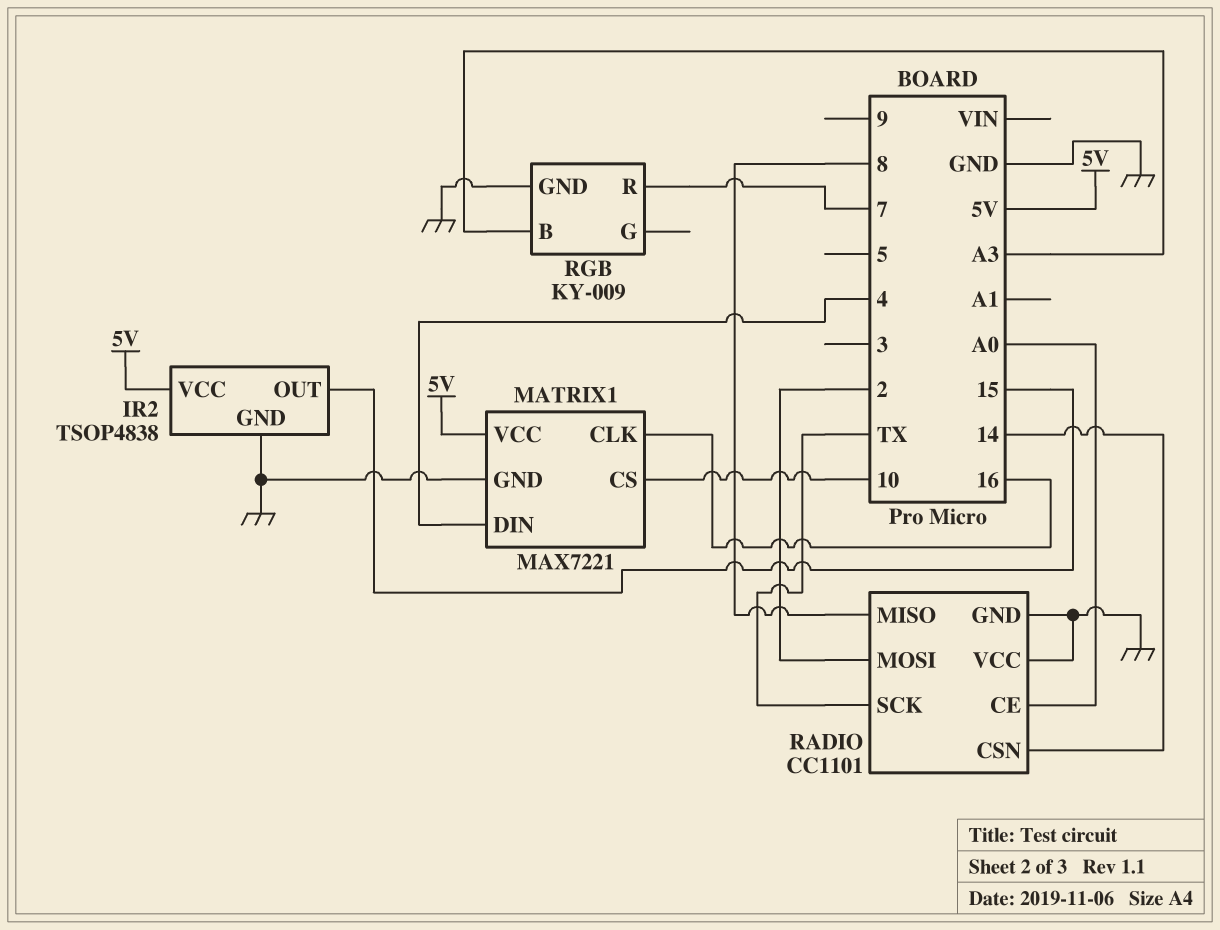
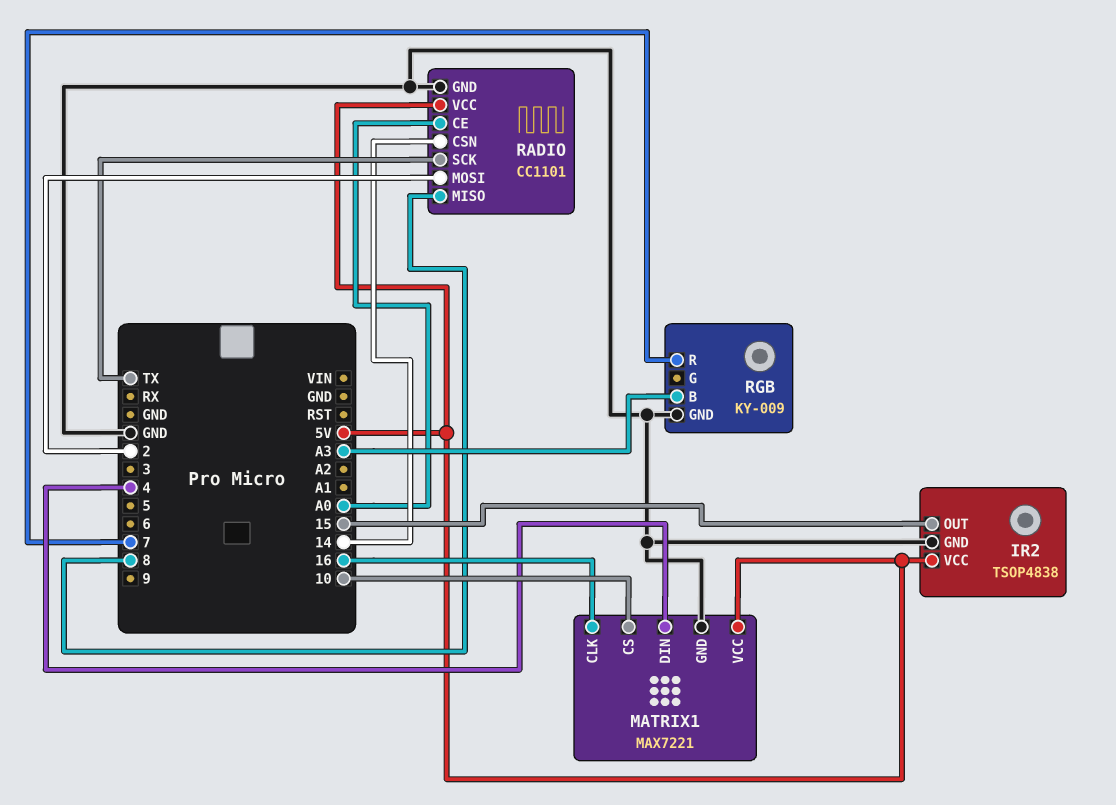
RADIO pin VCC: GND -> 5V

